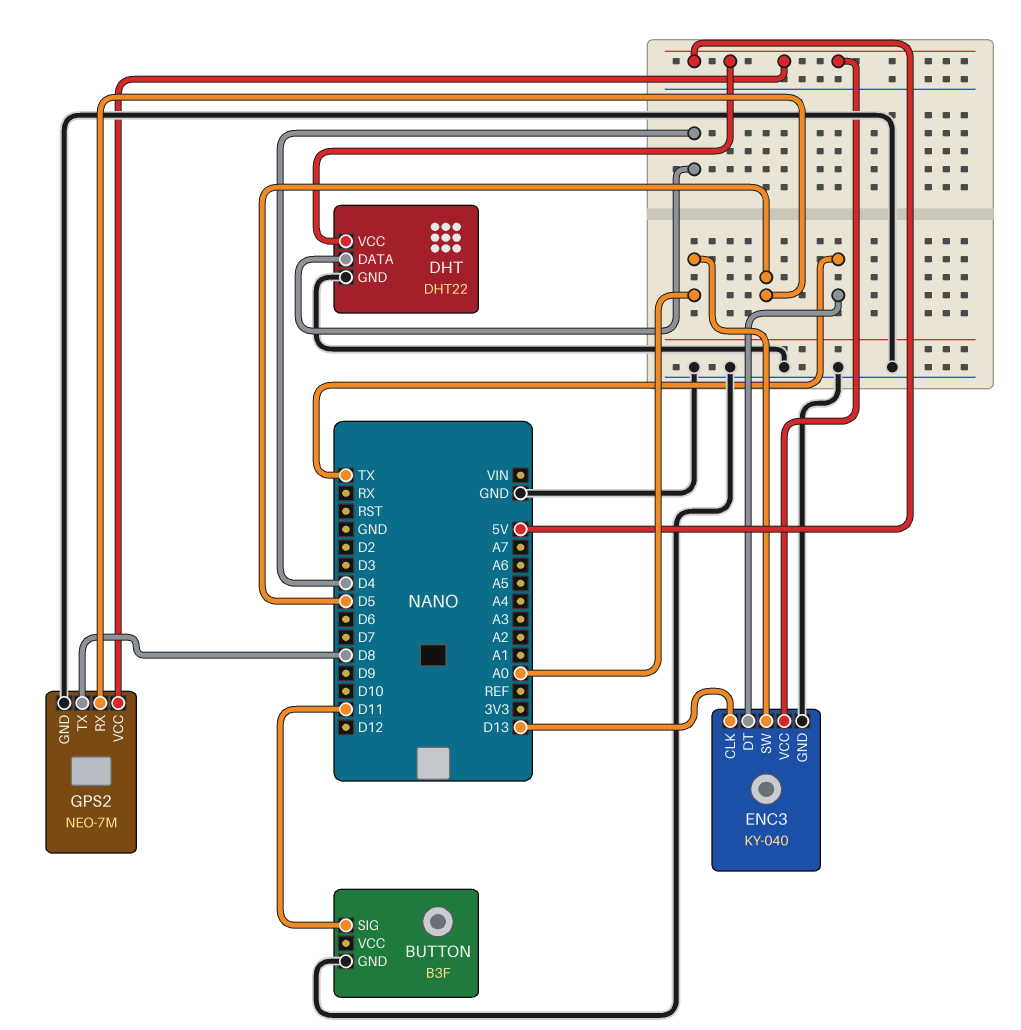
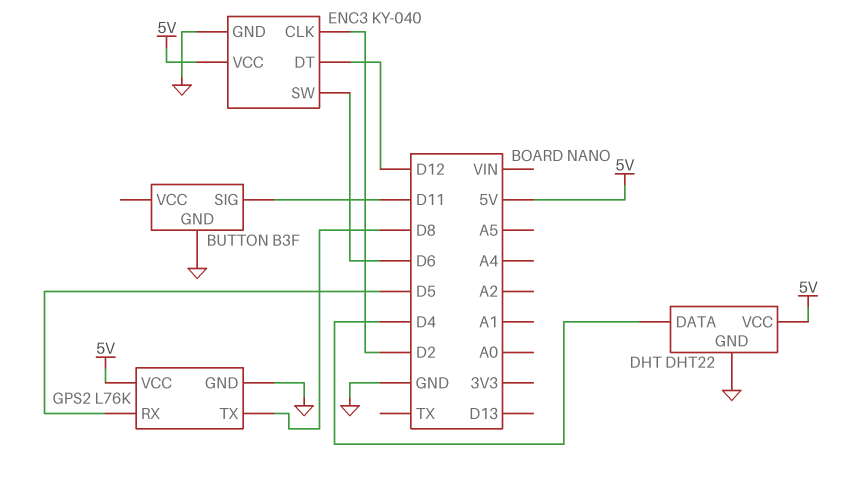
ENC3 pin CLK: D13 -> D2
ENC3 pin DT: TX -> D12
ENC3 pin SW: A0 -> D6
GPS2: NEO-7M -> L76K

